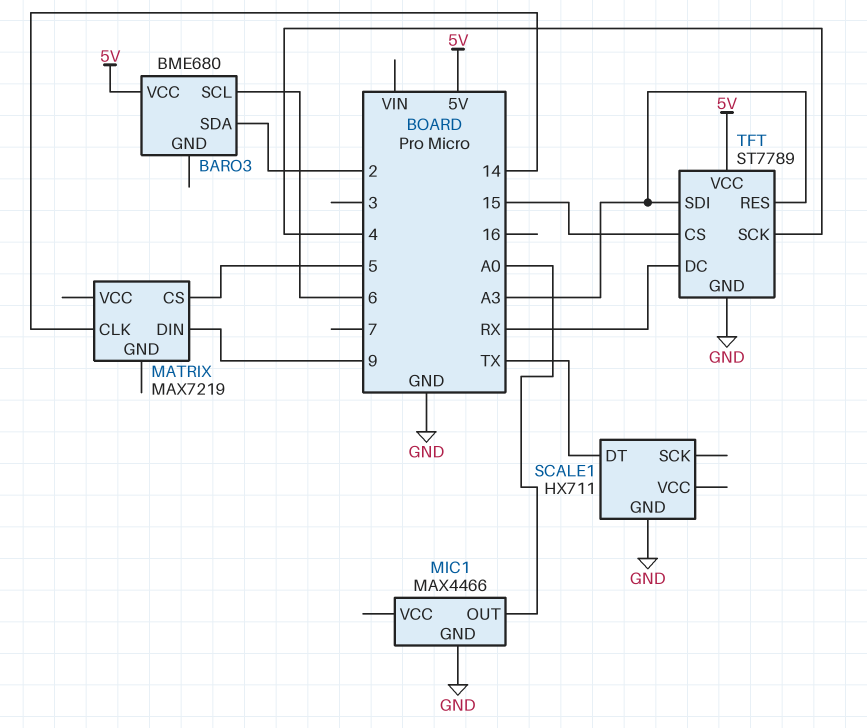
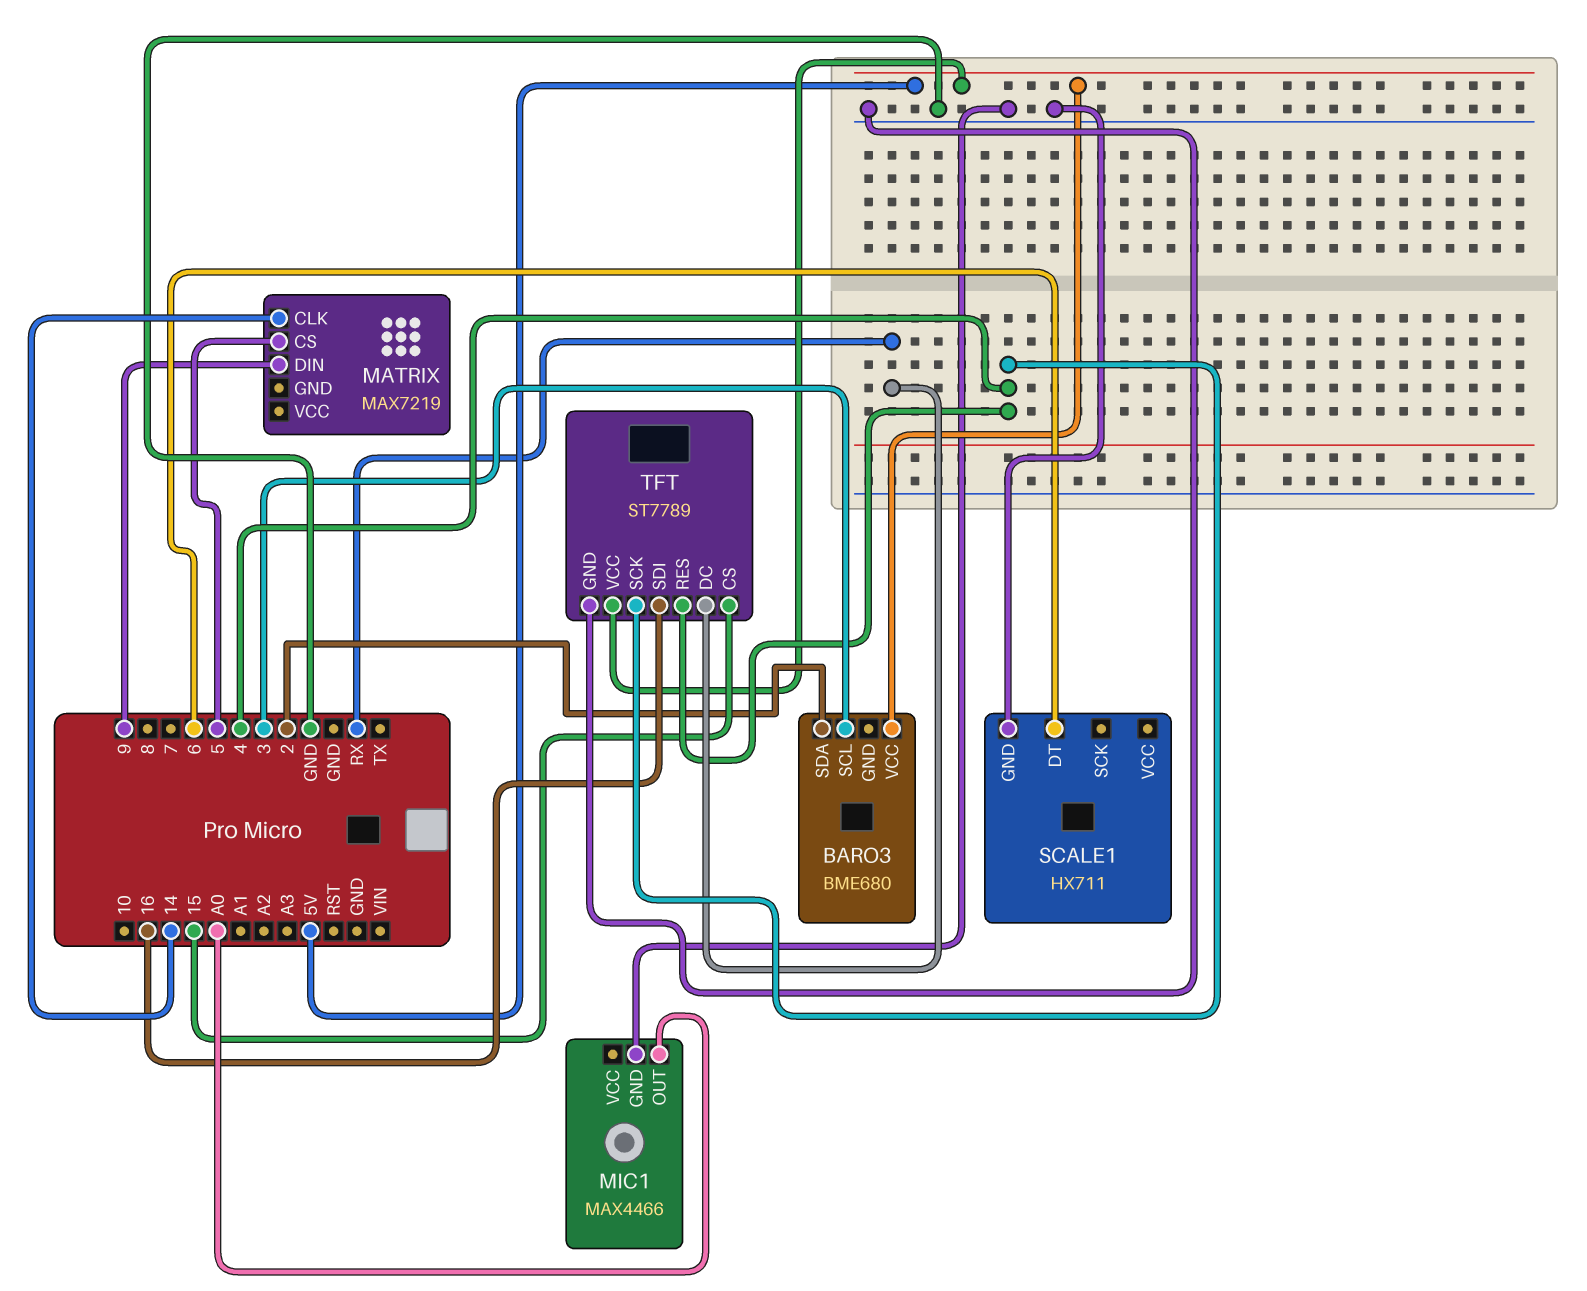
BARO3 pin SCL: 6 -> 3
SCALE1 pin DT: TX -> 6
TFT pin RES: A3 -> 4
TFT pin SDI: A3 -> 16

